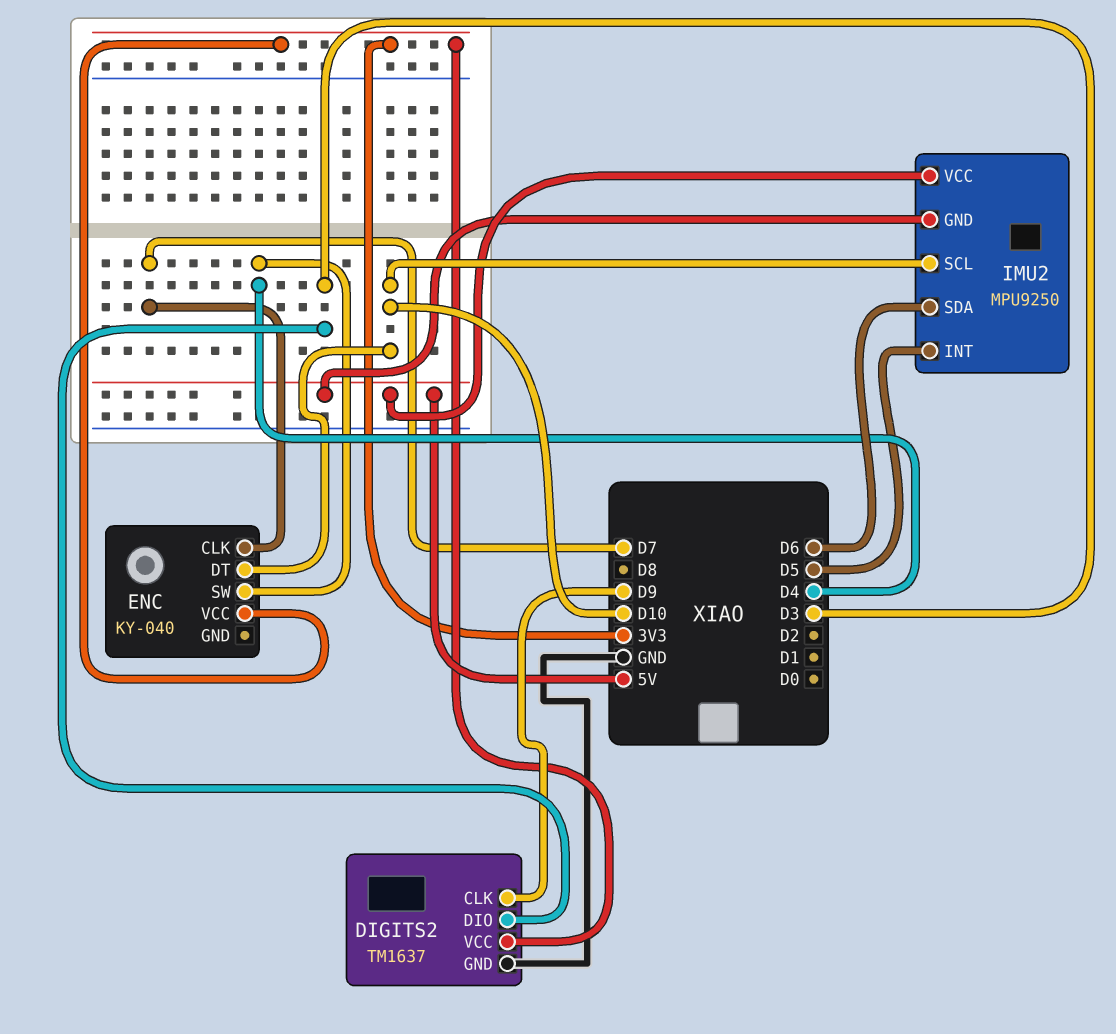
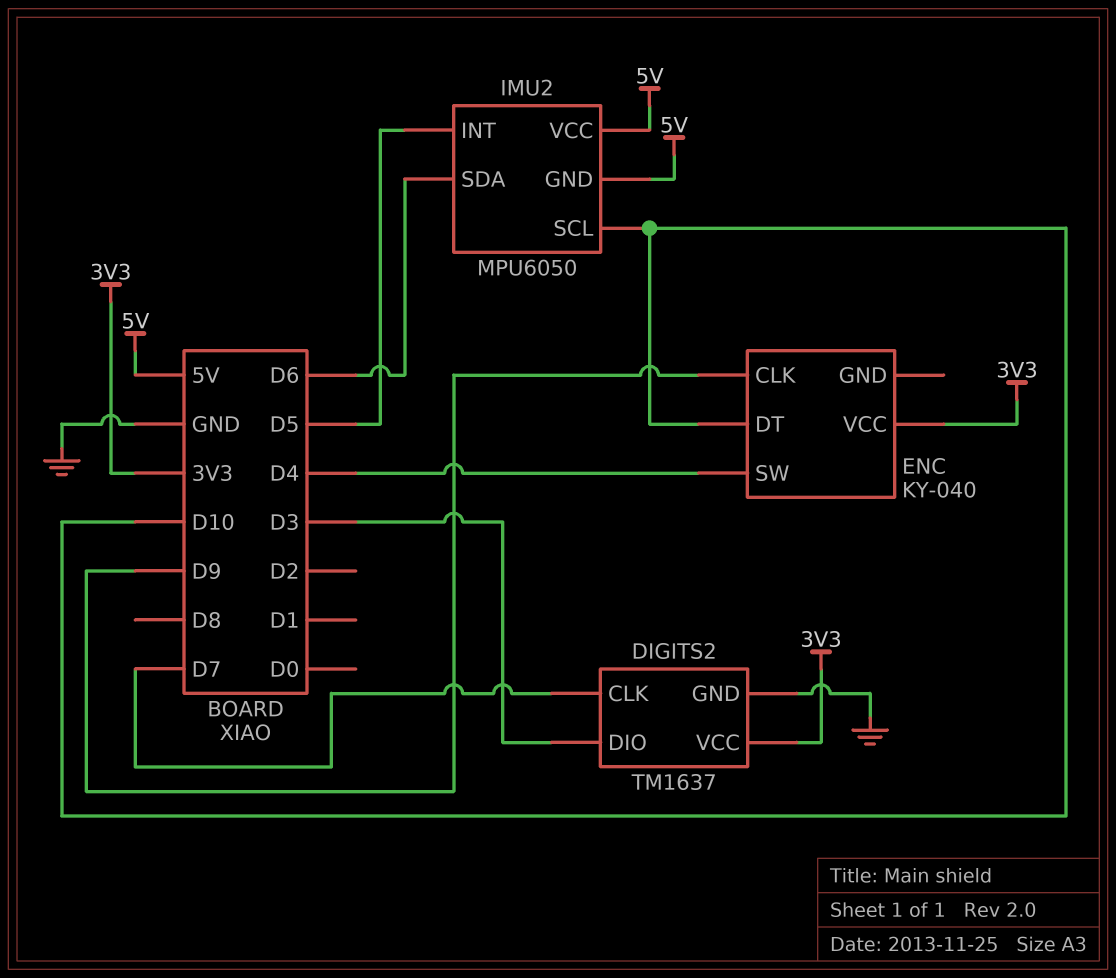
DIGITS2 pin CLK: D9 -> D7
ENC pin CLK: D7 -> D9
IMU2: MPU9250 -> MPU6050

